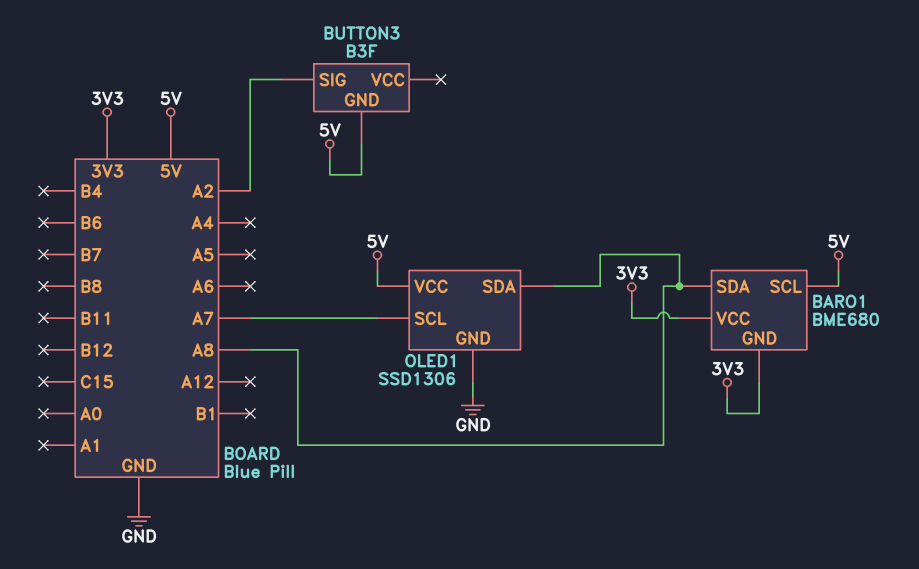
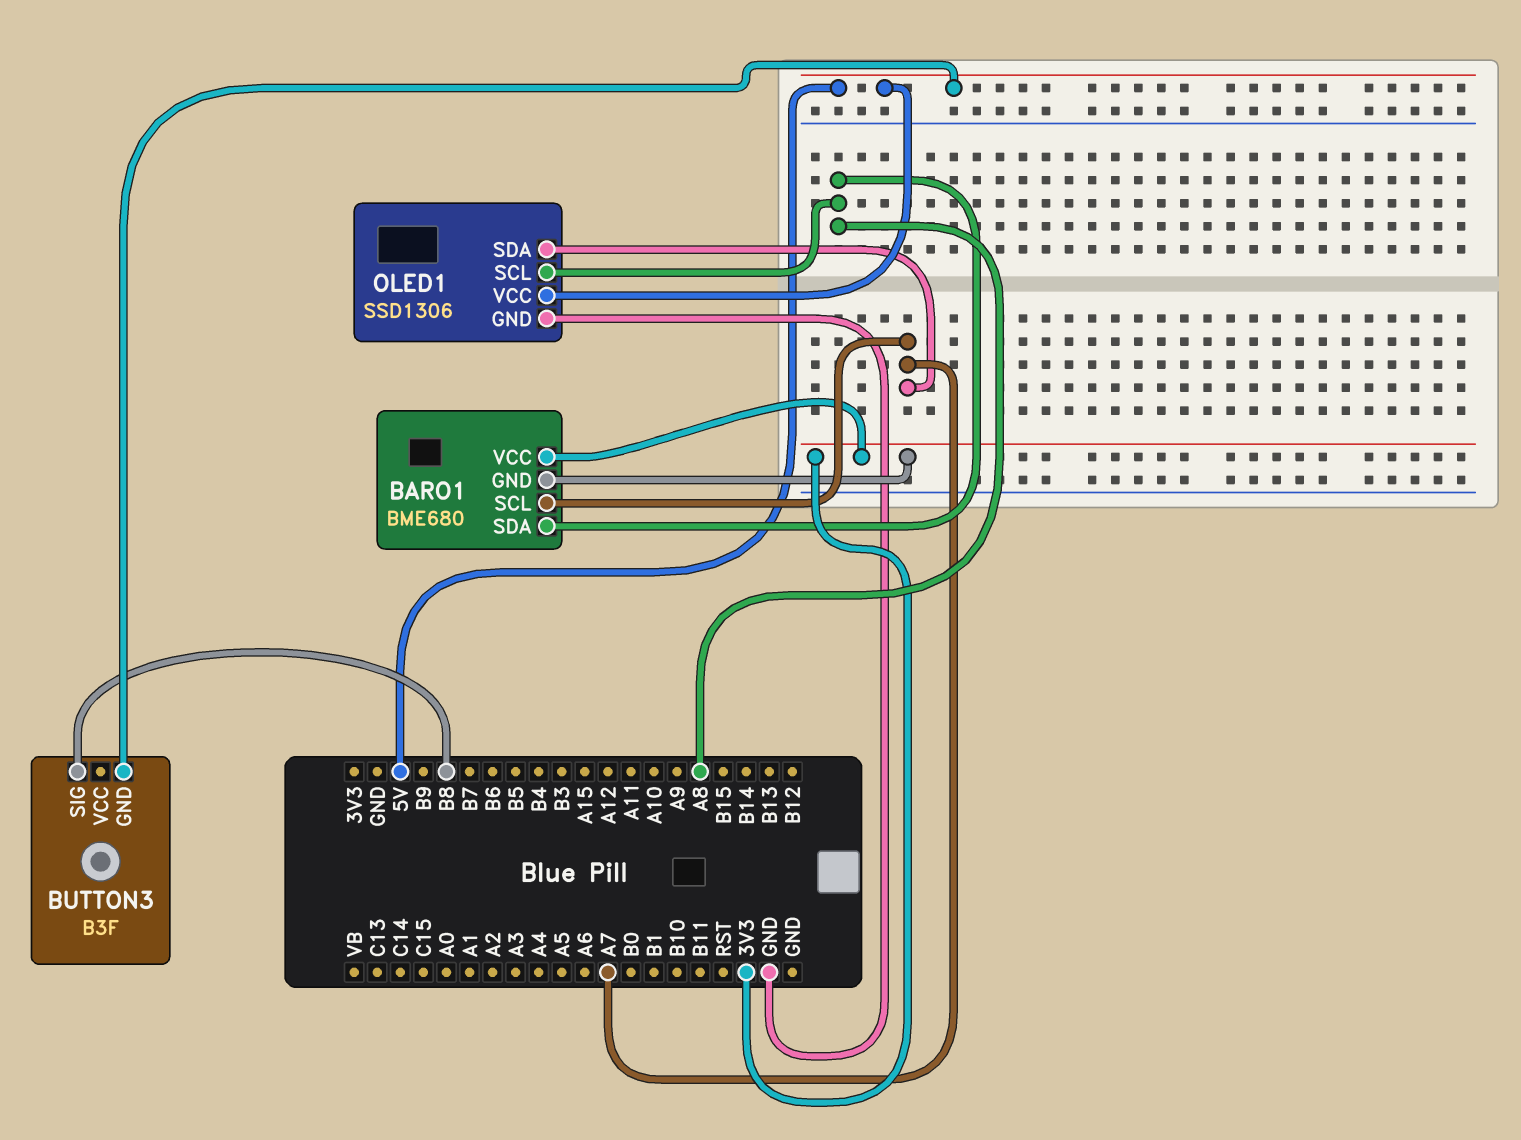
BARO1 pin SCL: 5V -> A7
BUTTON3 pin SIG: A2 -> B8
OLED1 pin SCL: A7 -> A8
OLED1 pin SDA: A8 -> A7

